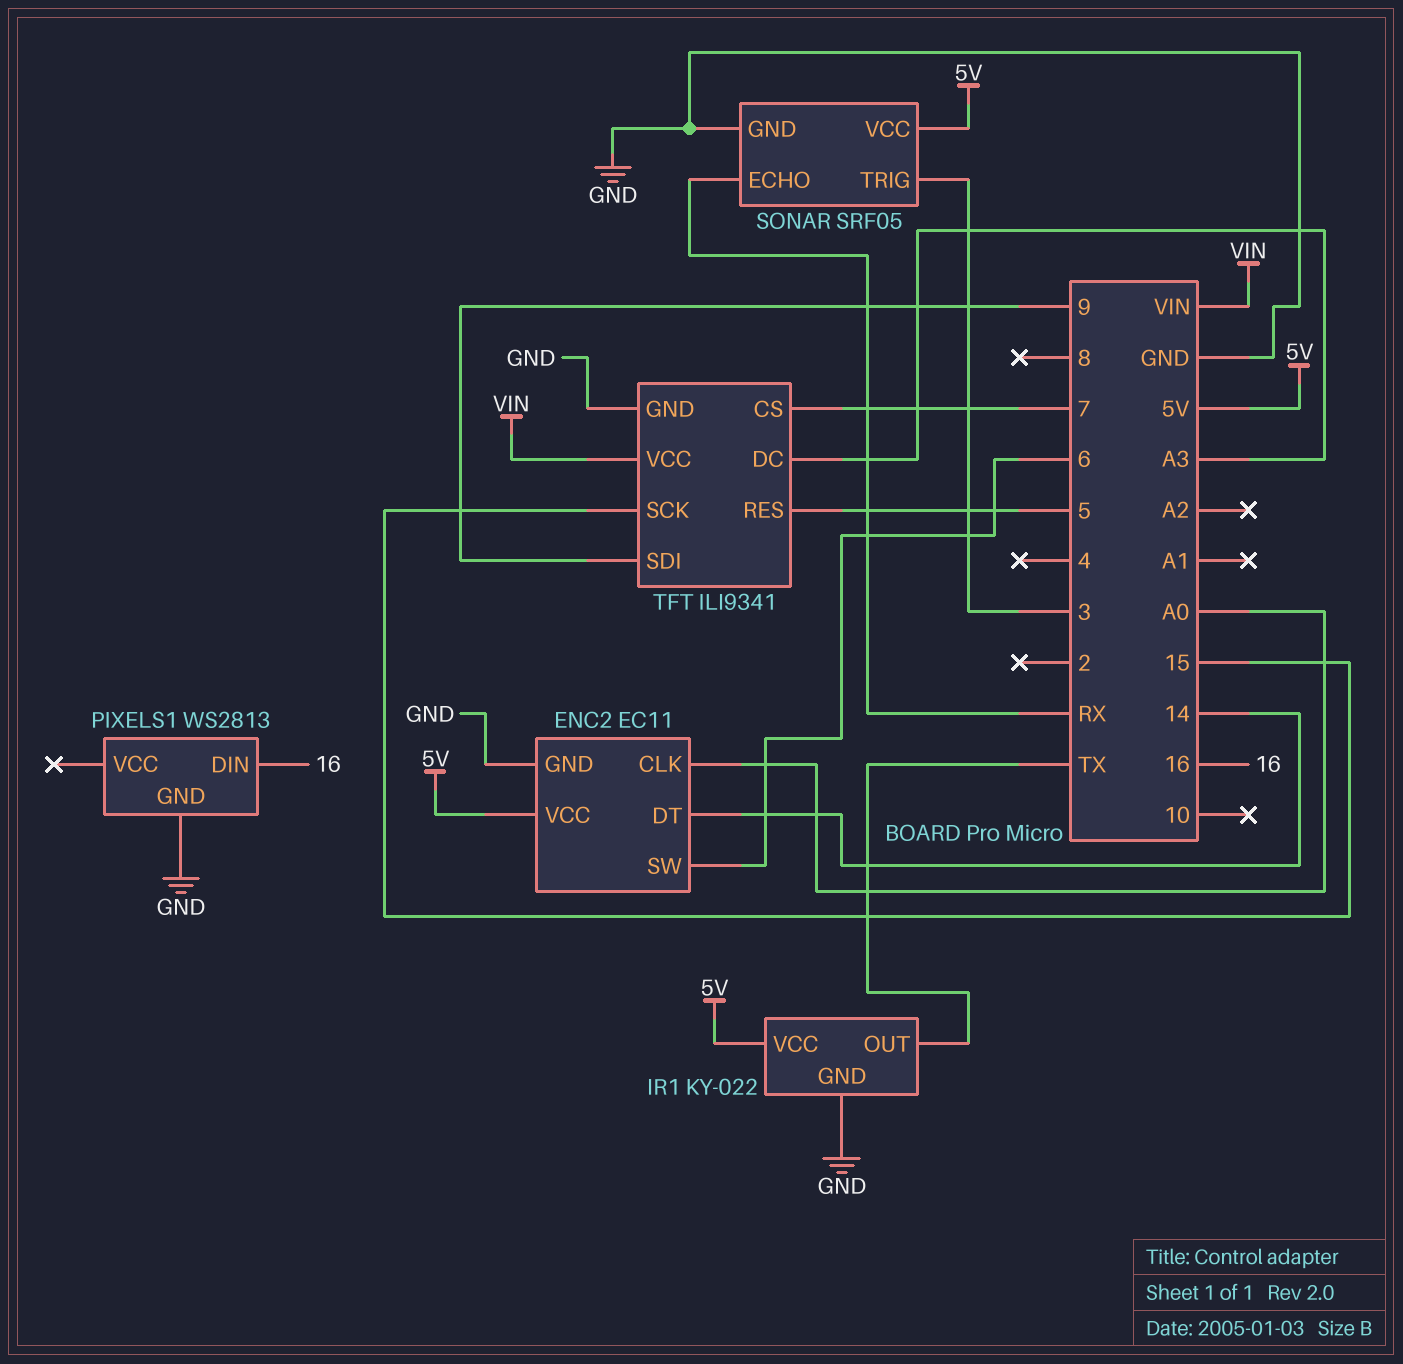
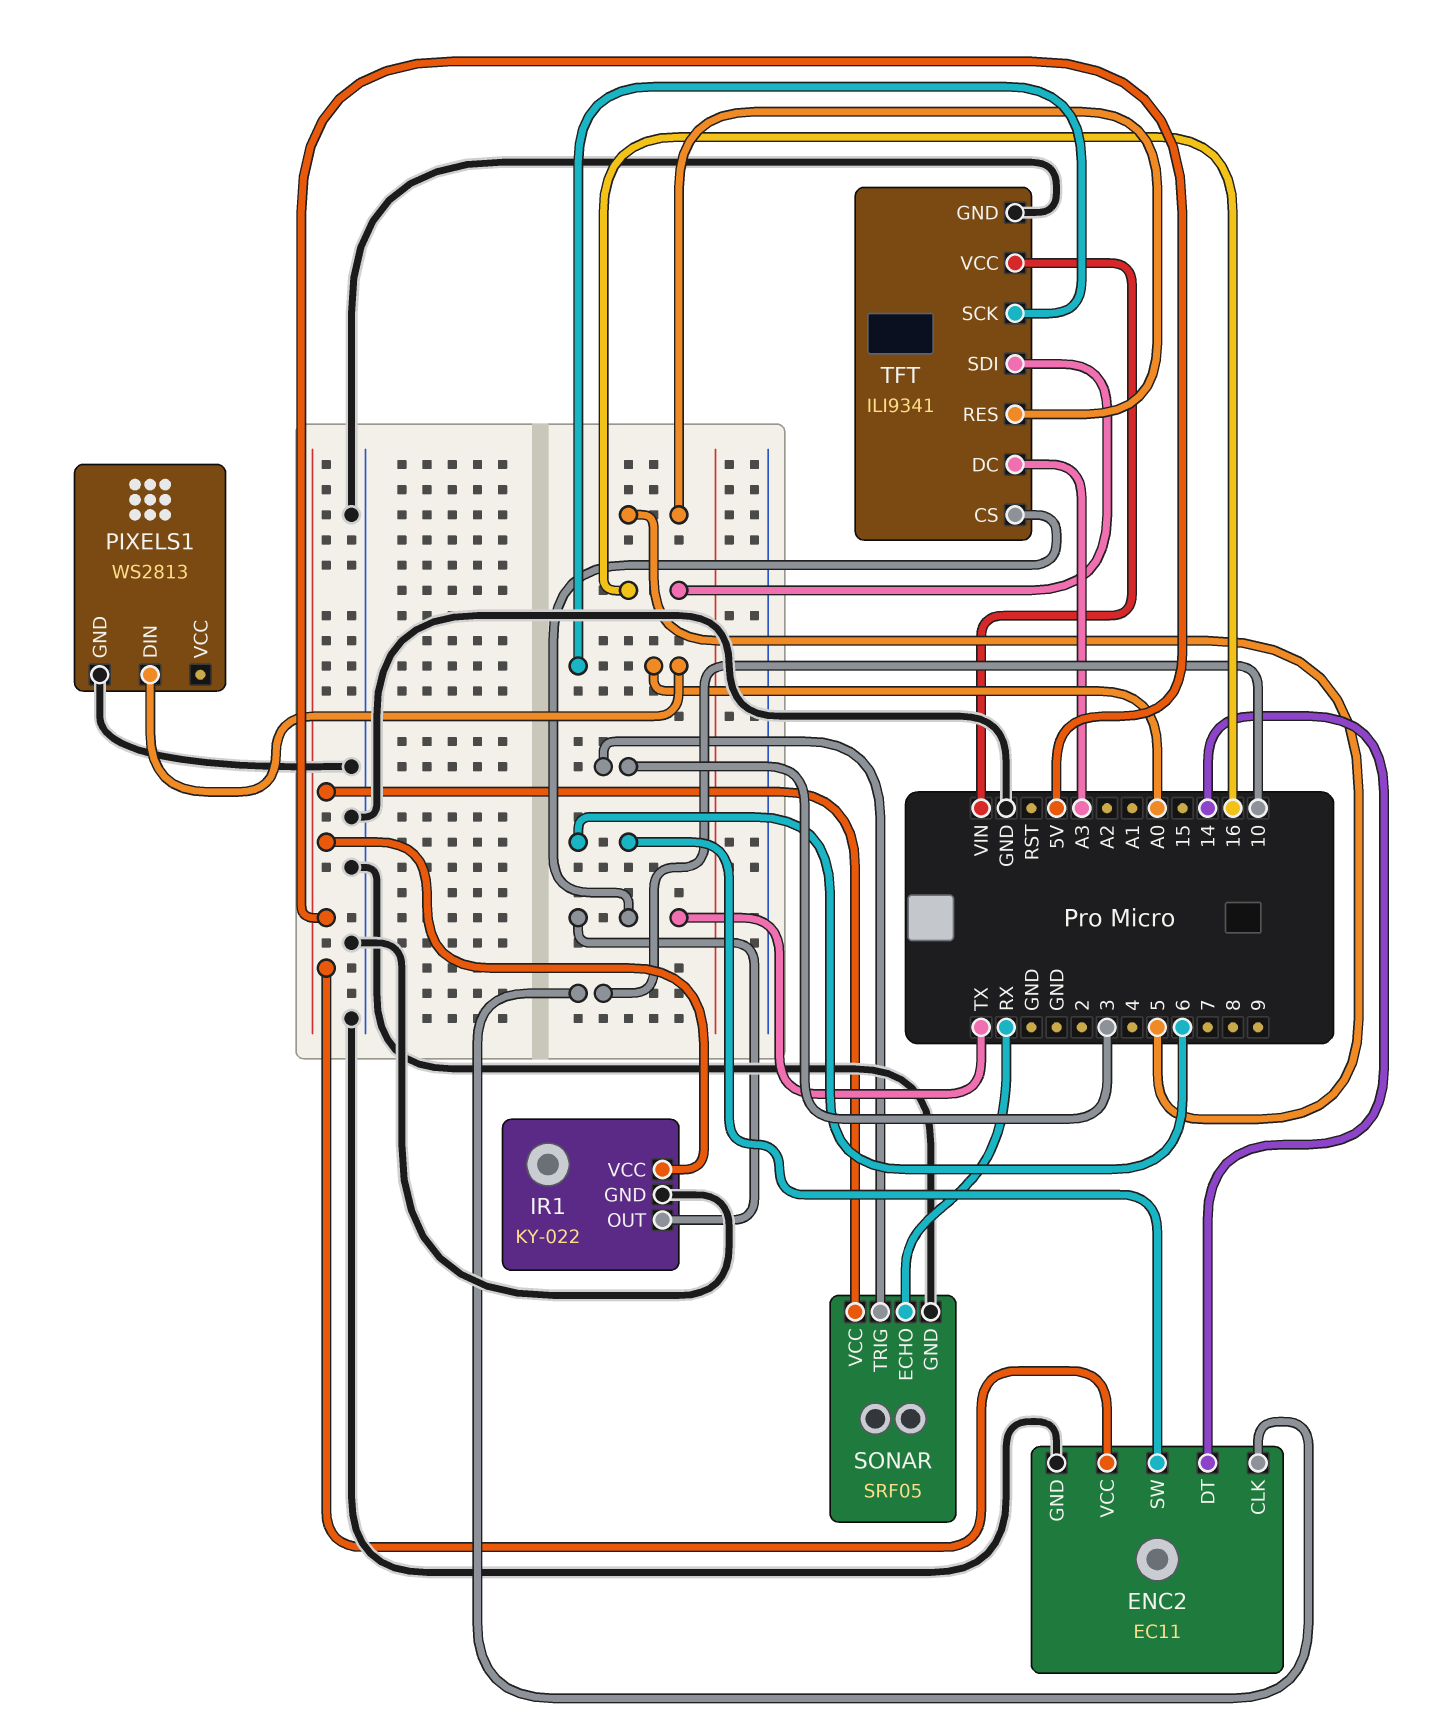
ENC2 pin CLK: A0 -> 10
PIXELS1 pin DIN: 16 -> A0
TFT pin CS: 7 -> TX
TFT pin SCK: 15 -> A0
TFT pin SDI: 9 -> 16

